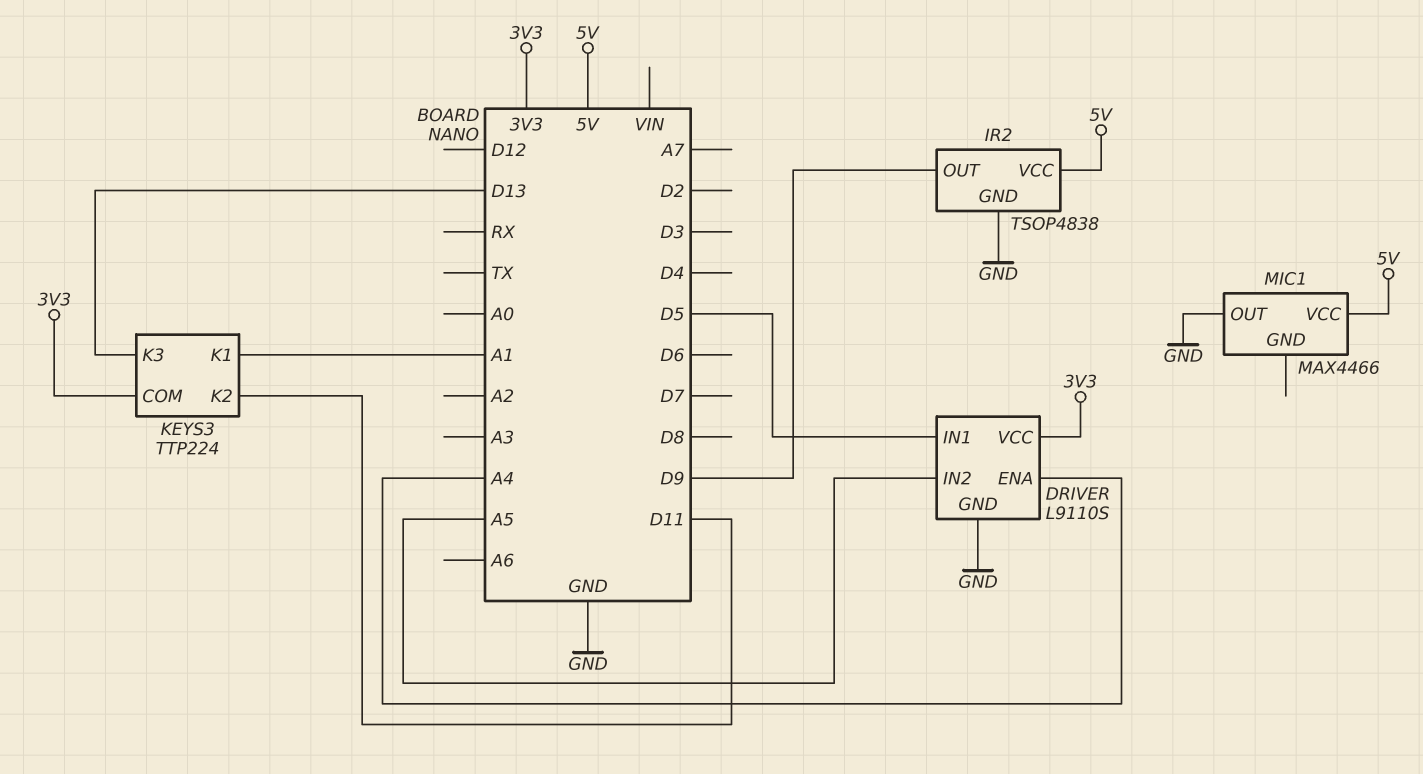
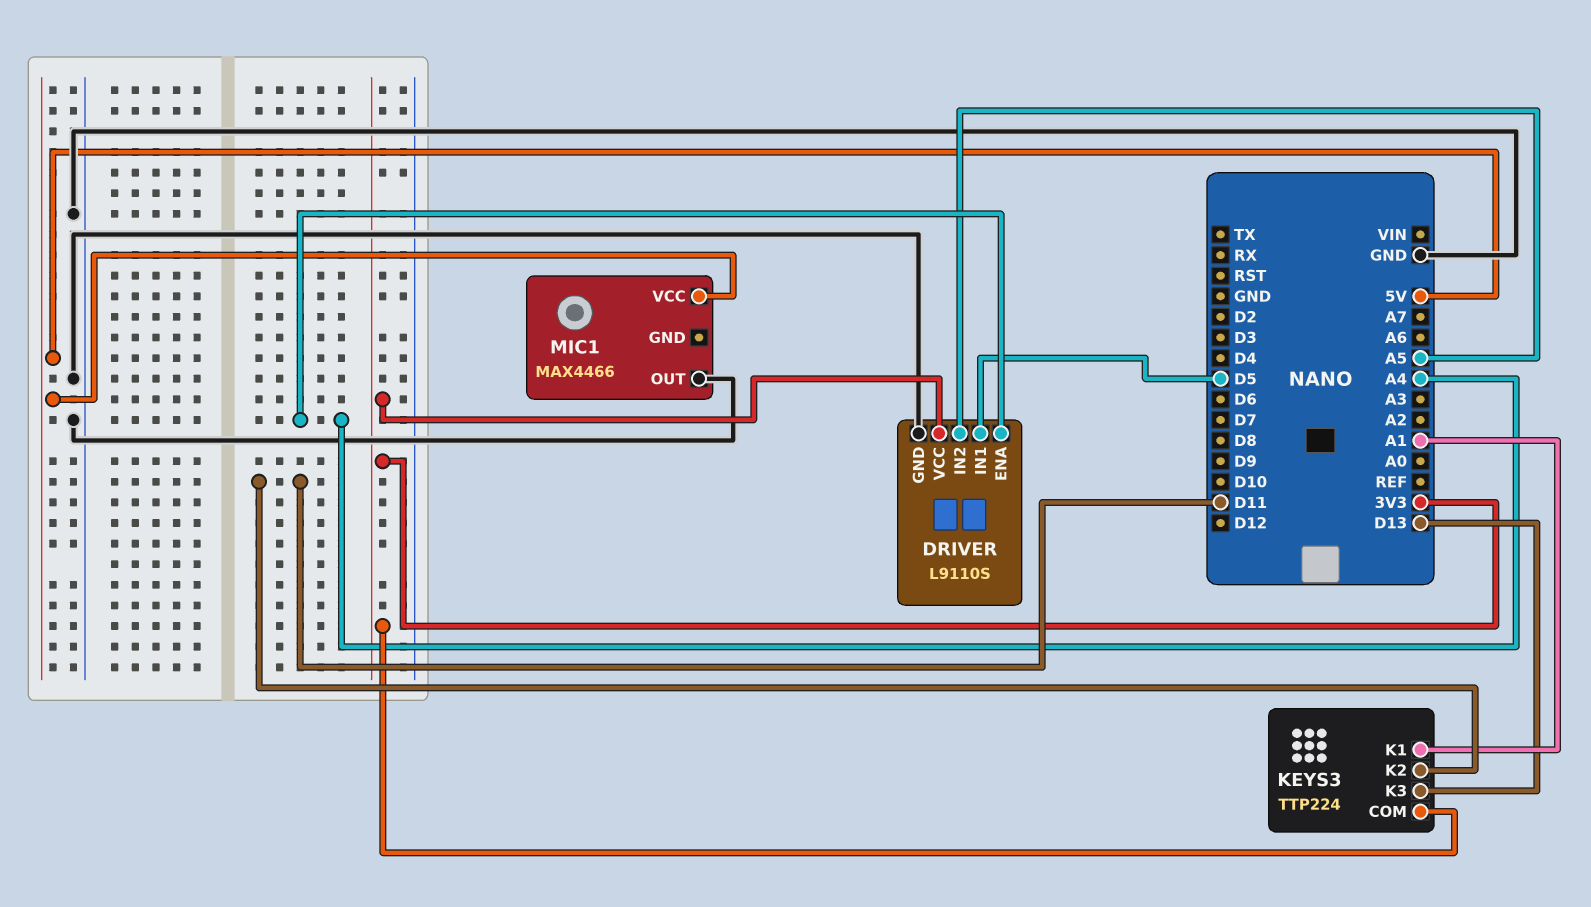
IR2: TSOP4838 -> none
IR2 pin GND: GND -> none
IR2 pin OUT: D9 -> none
IR2 pin VCC: 5V -> none

